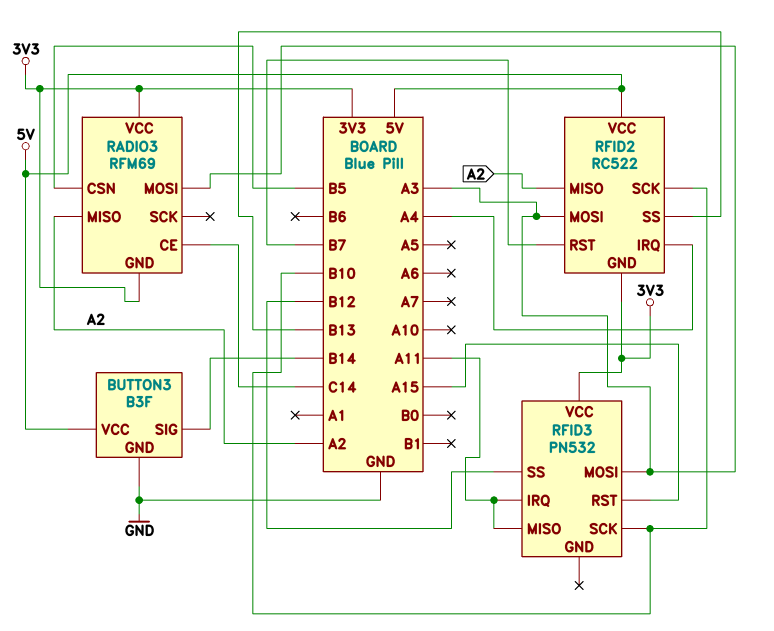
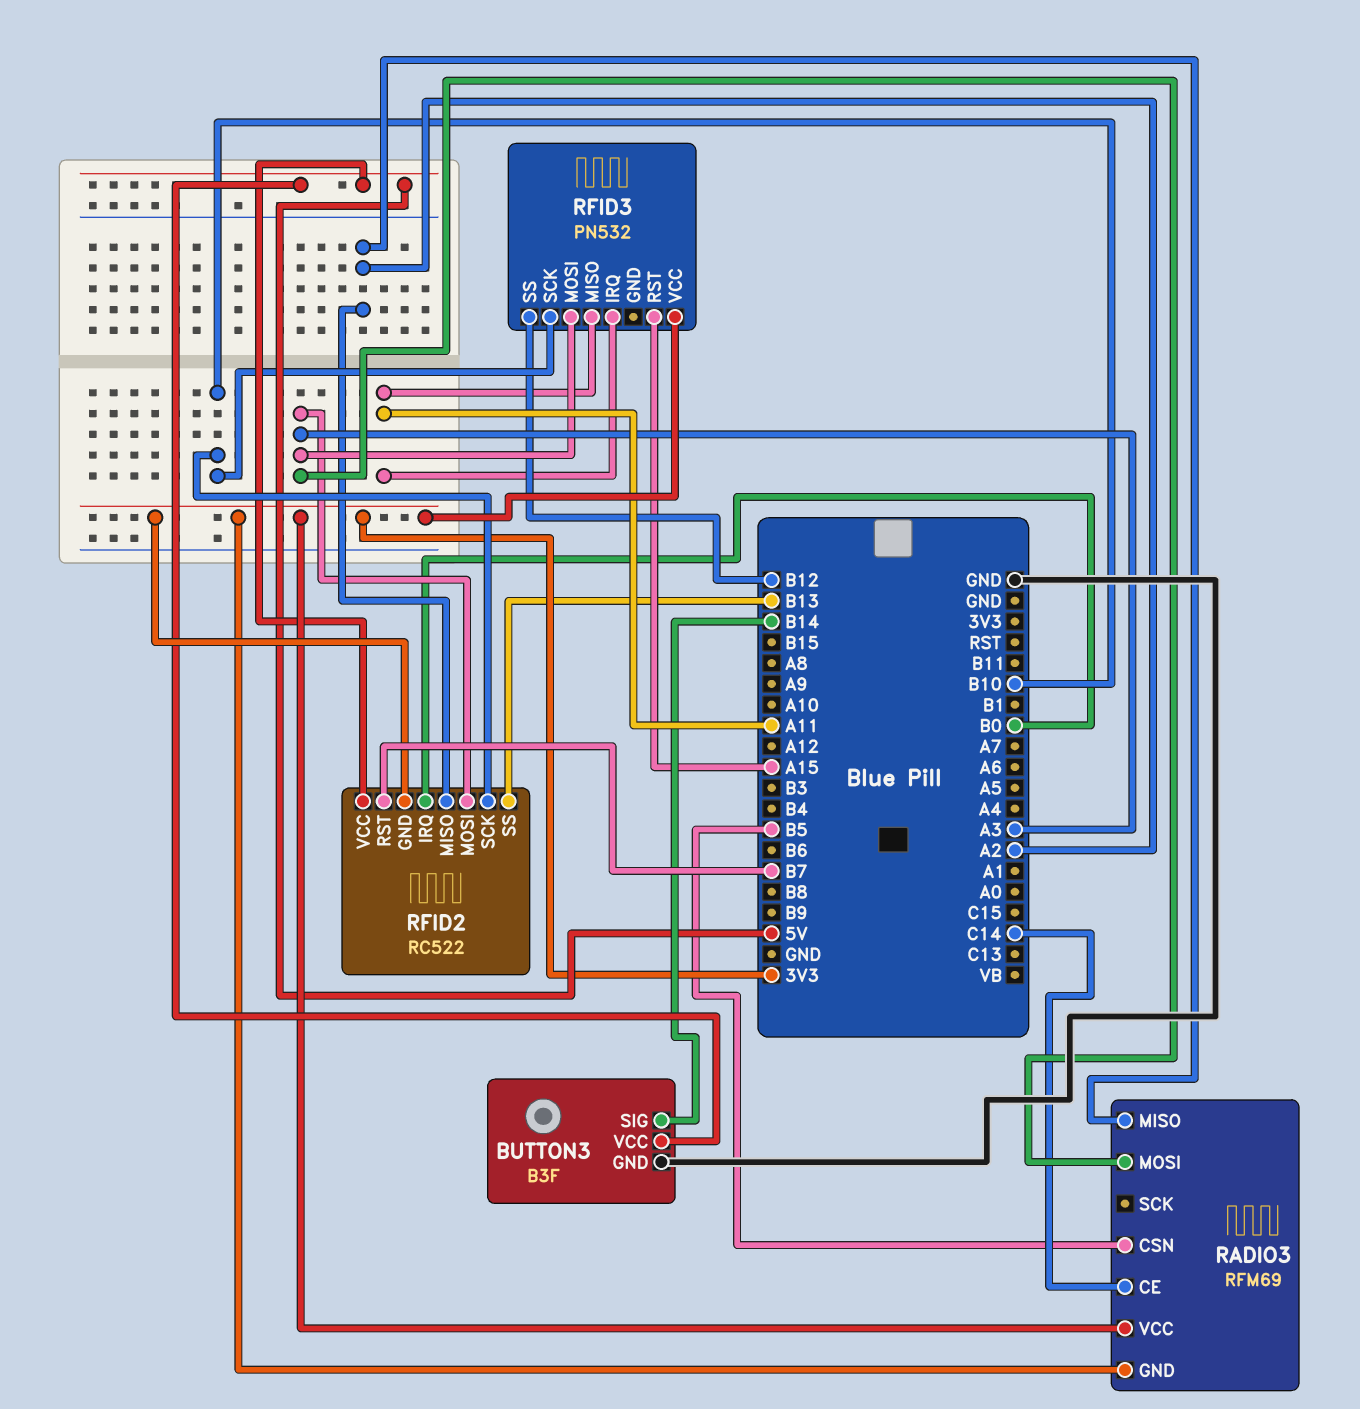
RFID2 pin IRQ: A4 -> B0

